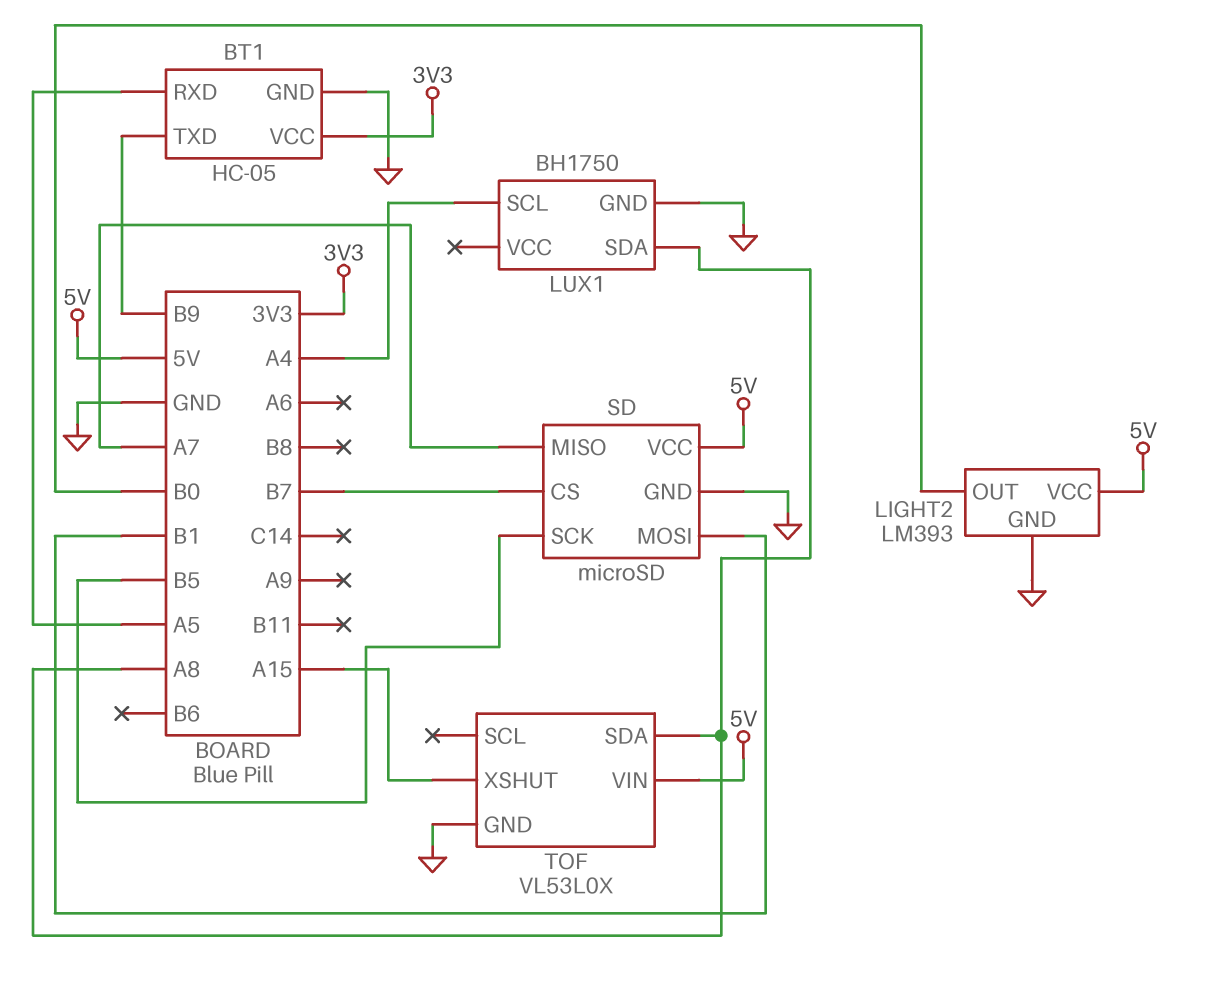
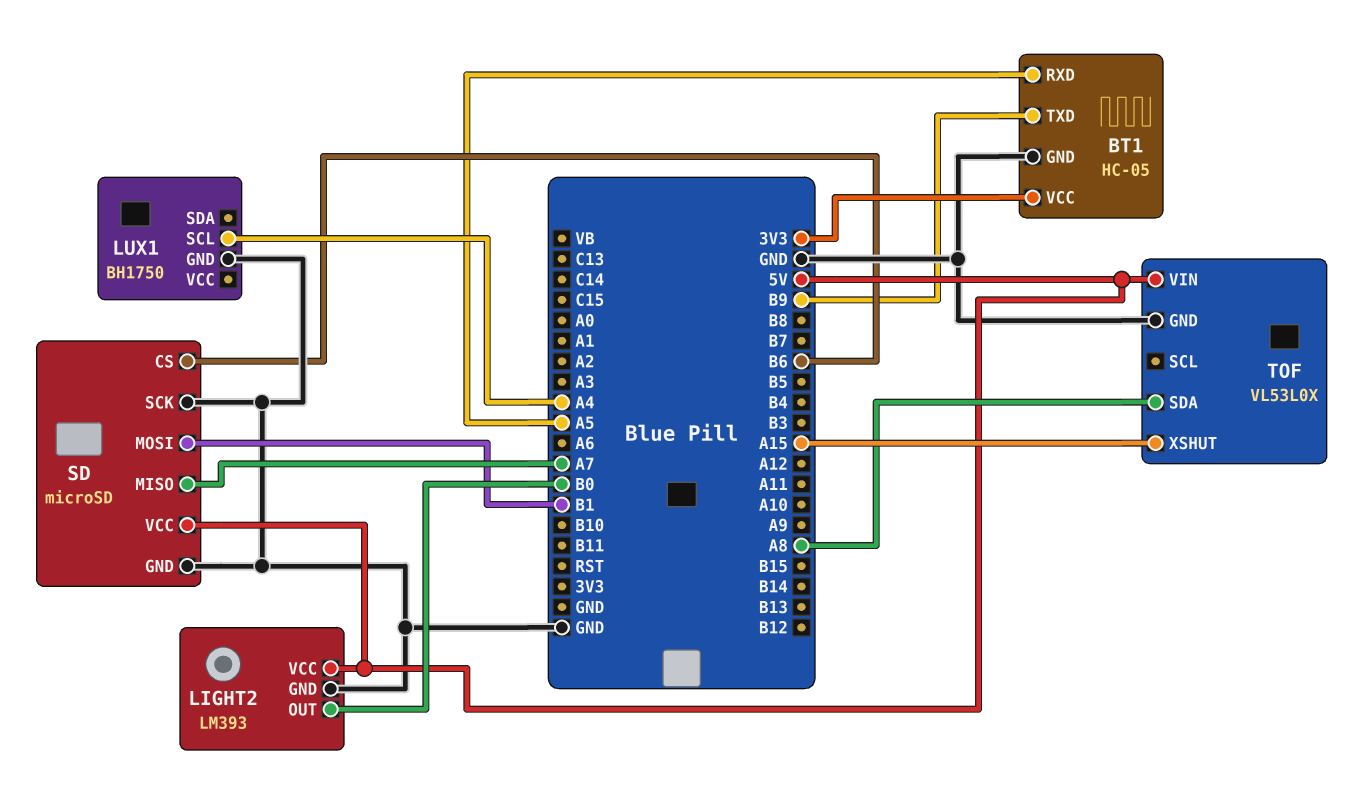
LUX1 pin SDA: A8 -> none
SD pin CS: B7 -> B6
SD pin SCK: B5 -> GND

